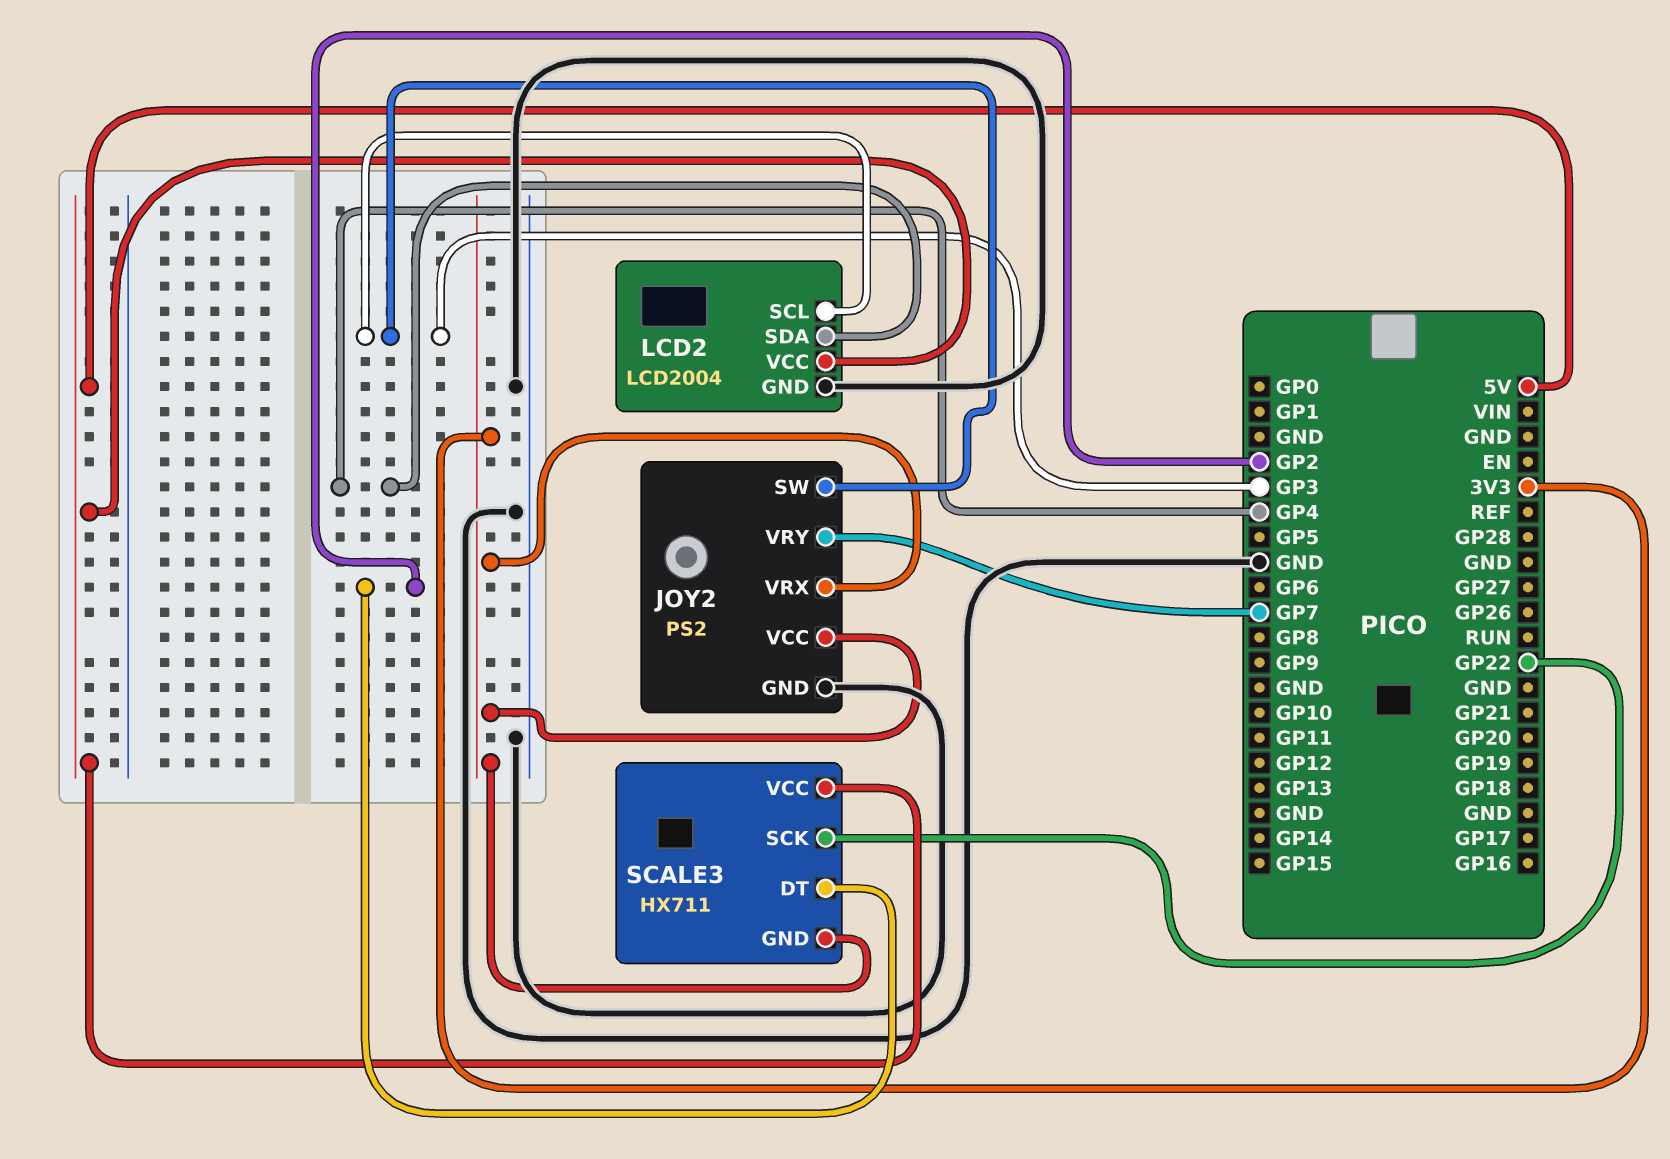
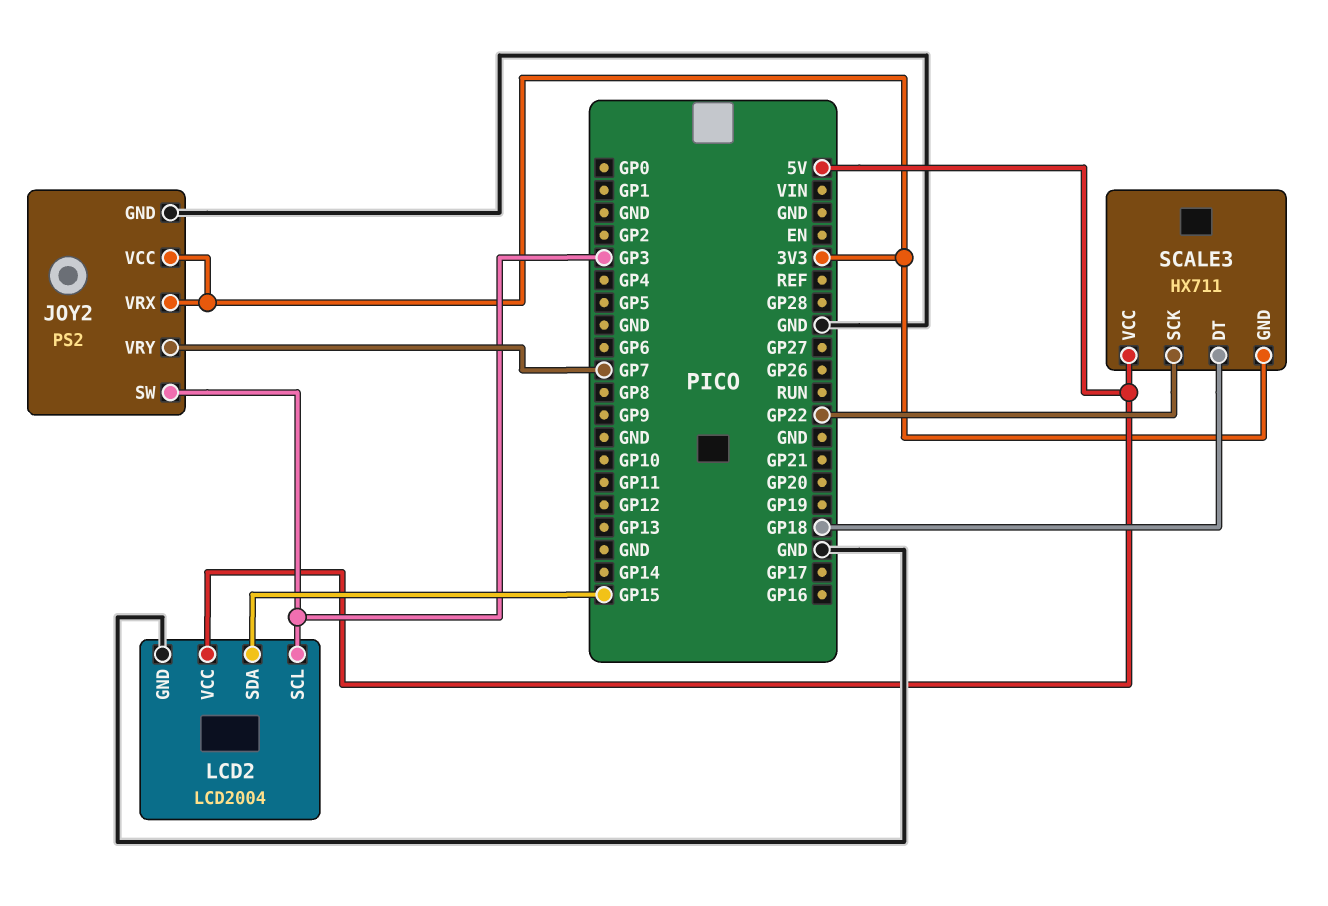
LCD2 pin SDA: GP4 -> GP15
SCALE3 pin DT: GP2 -> GP18

